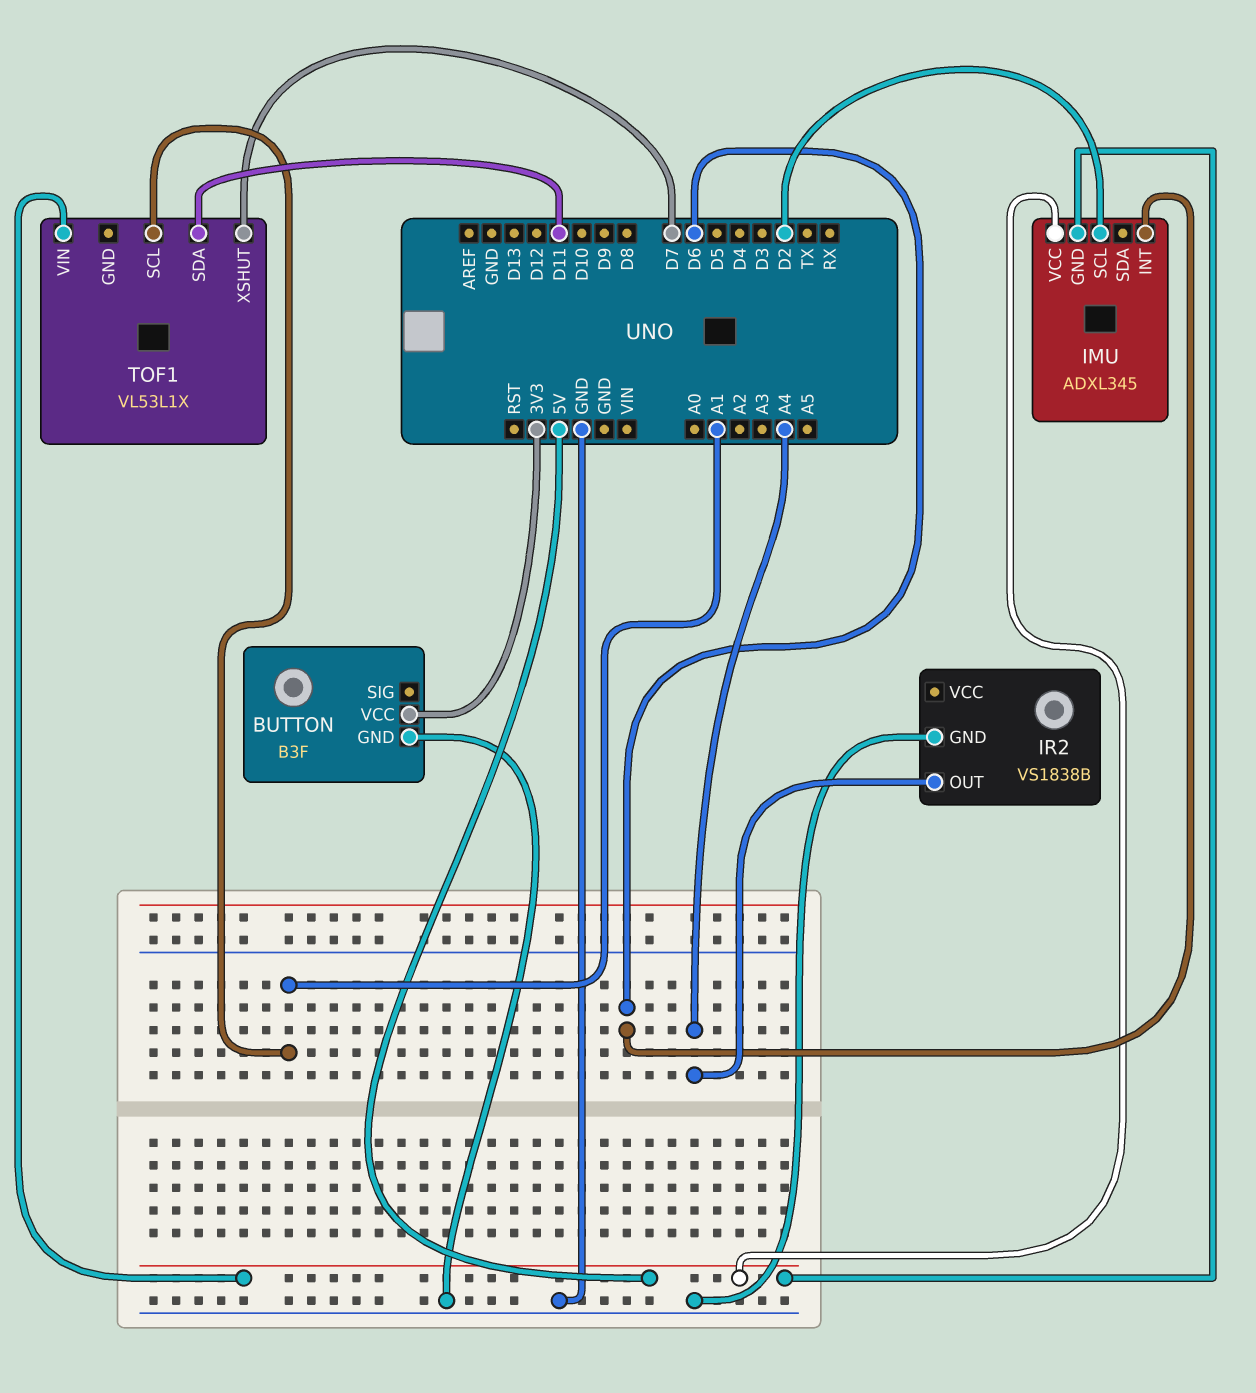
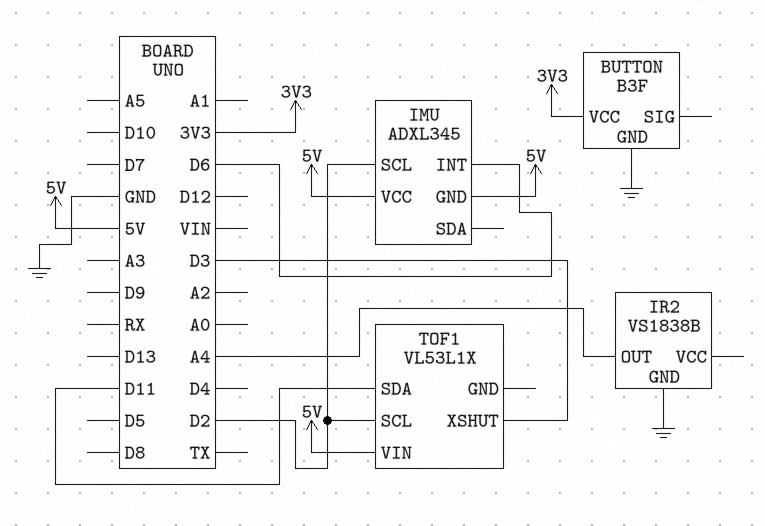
TOF1 pin SCL: A1 -> D2
TOF1 pin XSHUT: D7 -> D3

